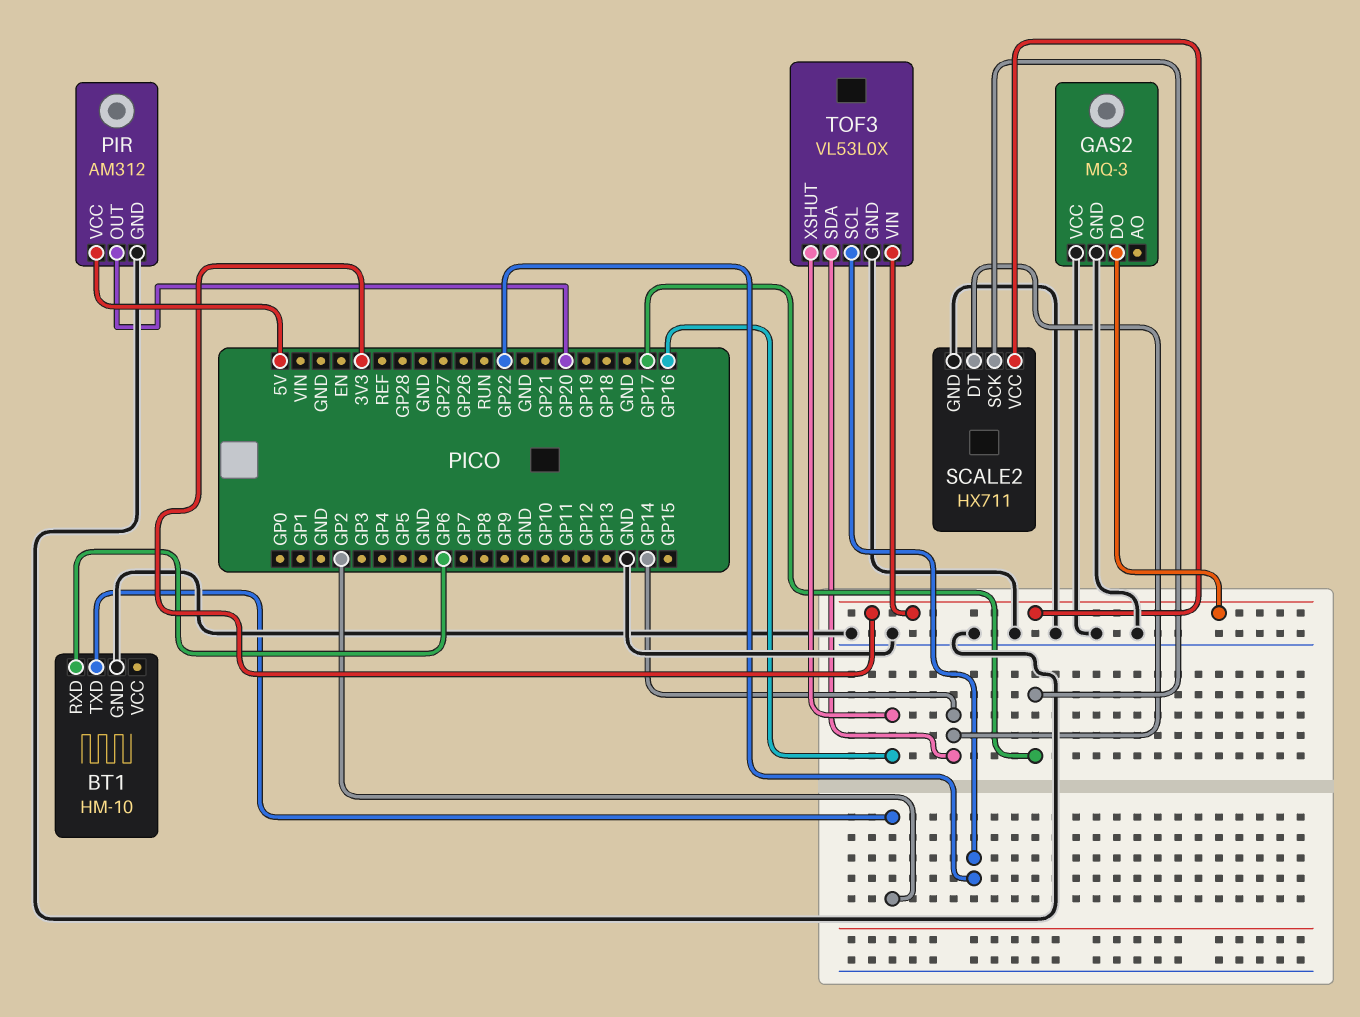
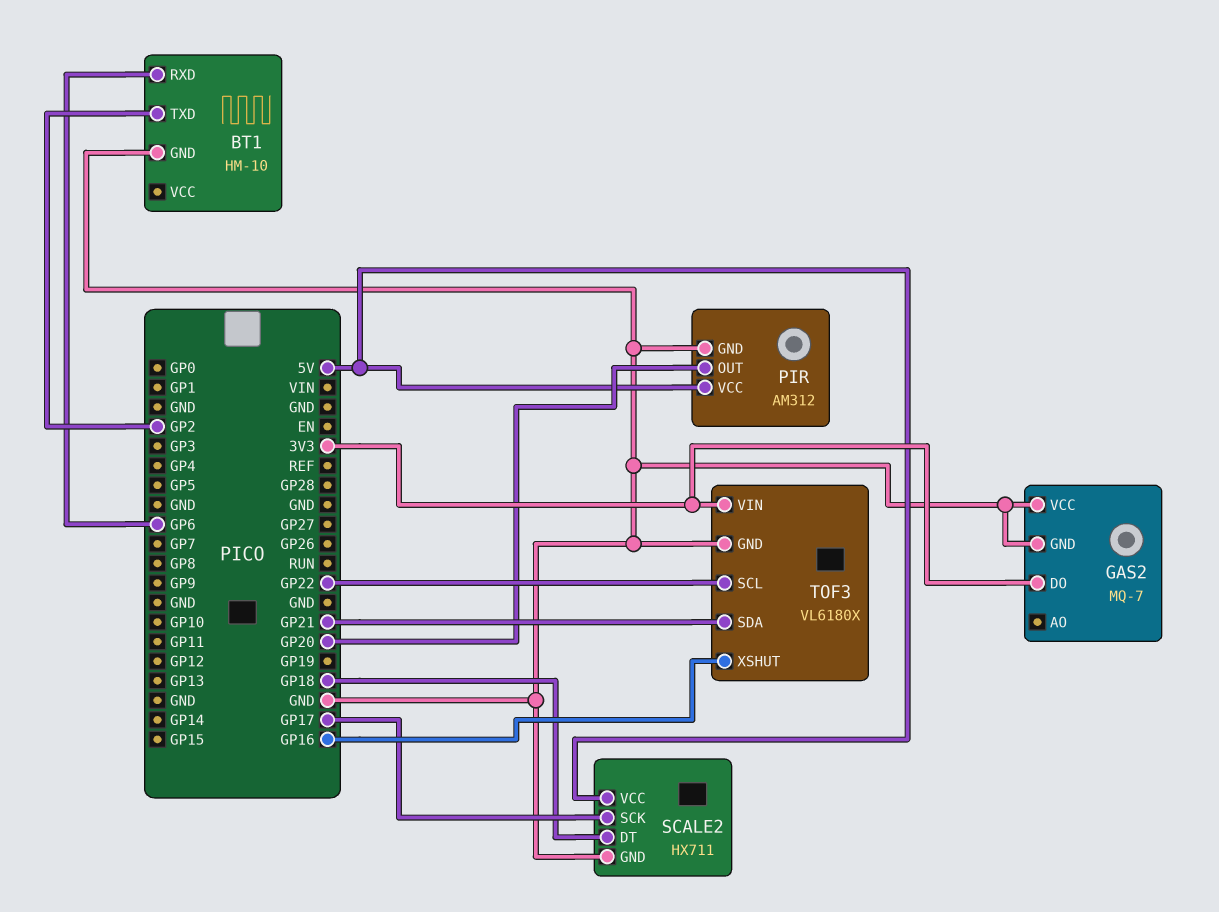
GAS2: MQ-3 -> MQ-7
SCALE2 pin DT: GP14 -> GP18
SCALE2 pin VCC: 3V3 -> 5V
TOF3: VL53L0X -> VL6180X
TOF3 pin SDA: GP14 -> GP21

